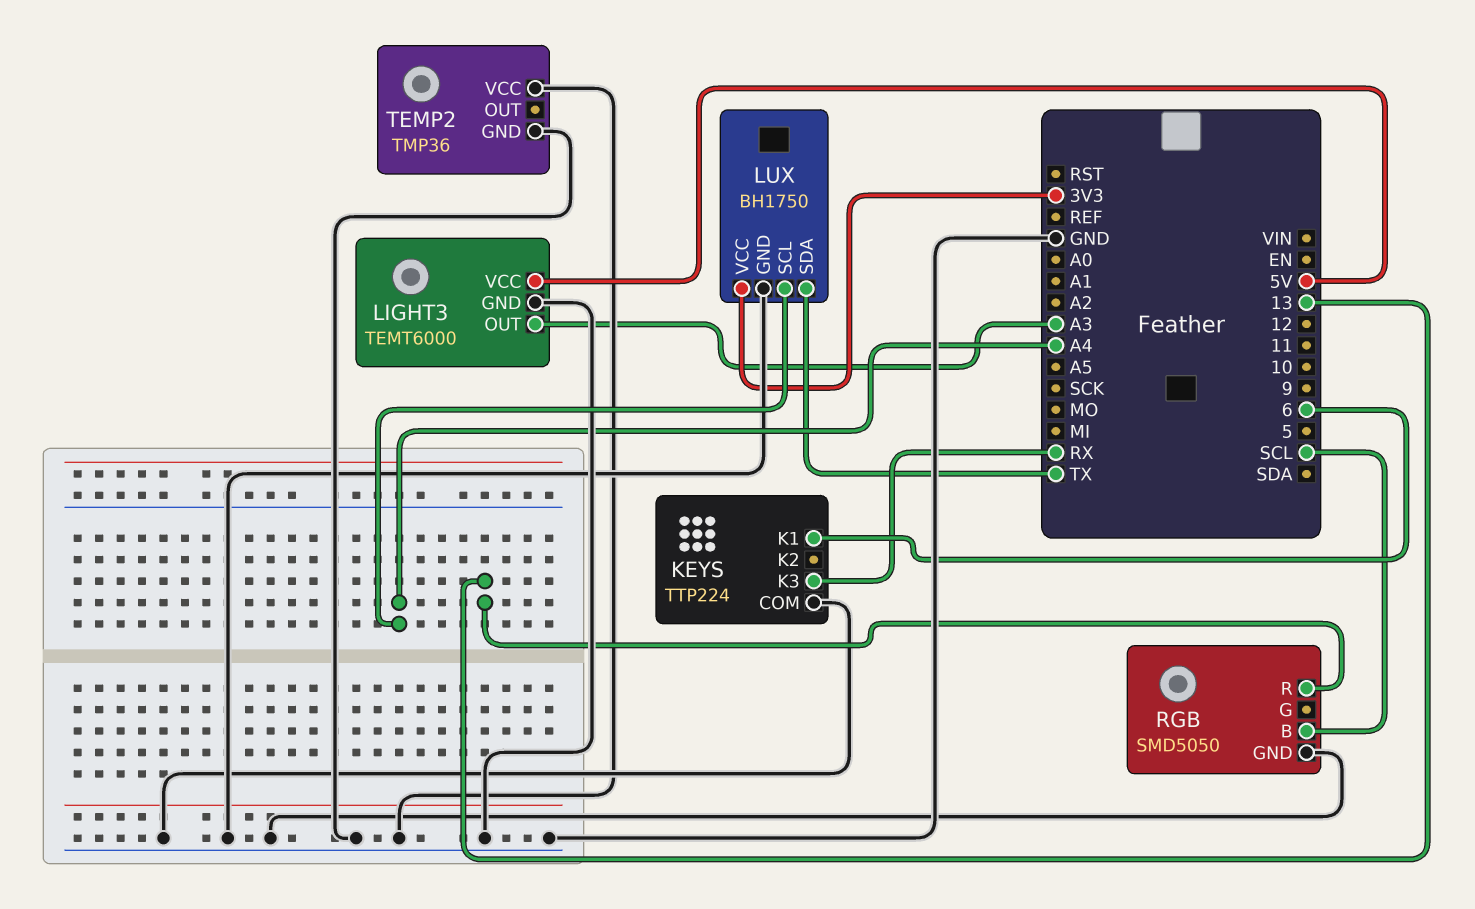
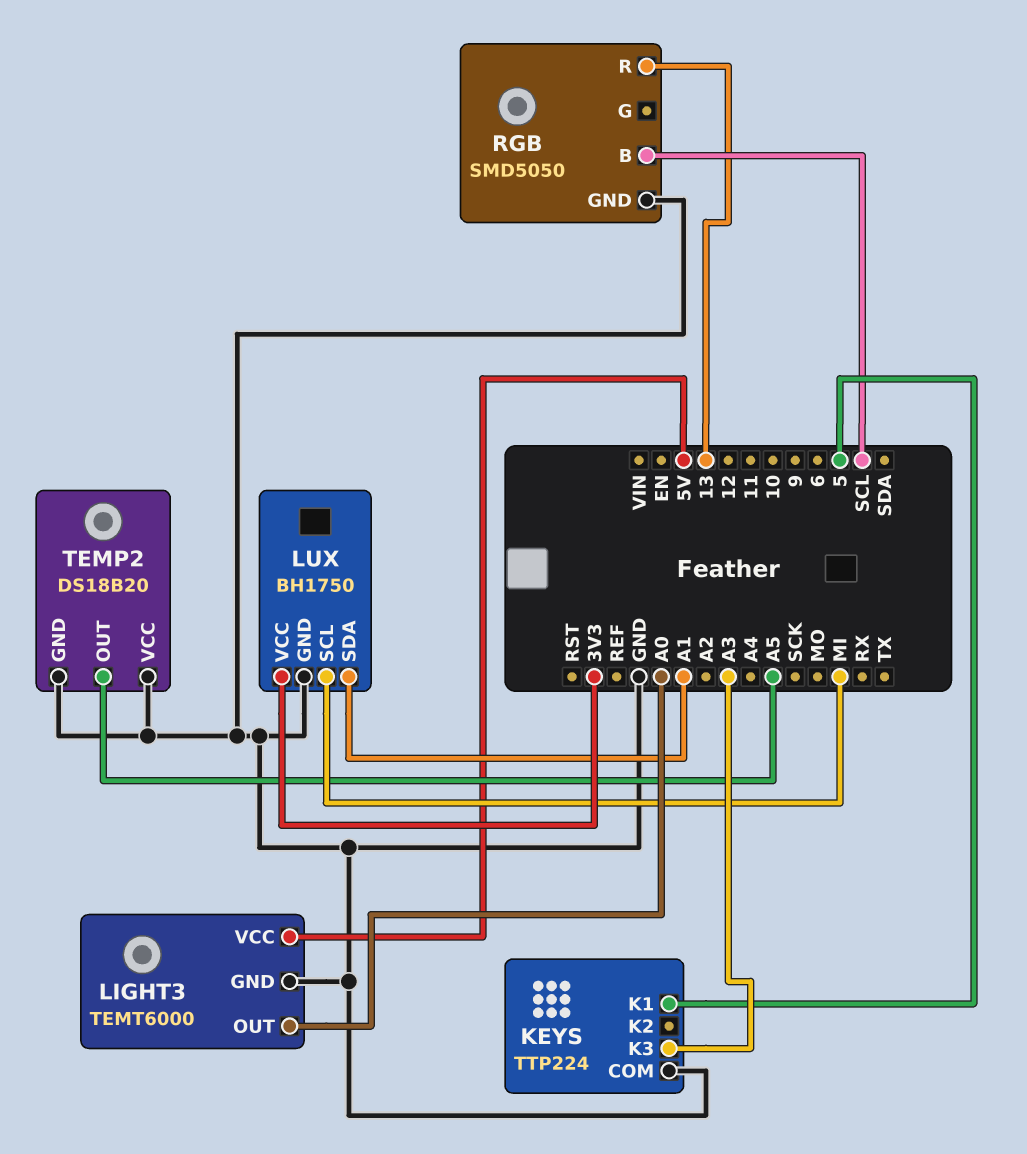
KEYS pin K1: 6 -> 5
KEYS pin K3: RX -> A3
LIGHT3 pin OUT: A3 -> A0
LUX pin SCL: A4 -> MI
LUX pin SDA: TX -> A1
TEMP2: TMP36 -> DS18B20
TEMP2 pin OUT: none -> A5

